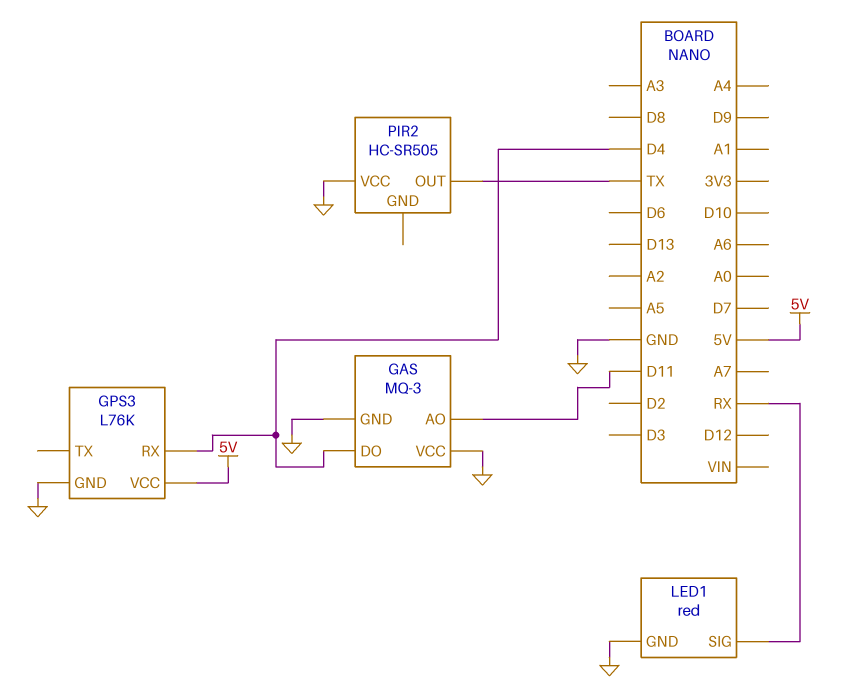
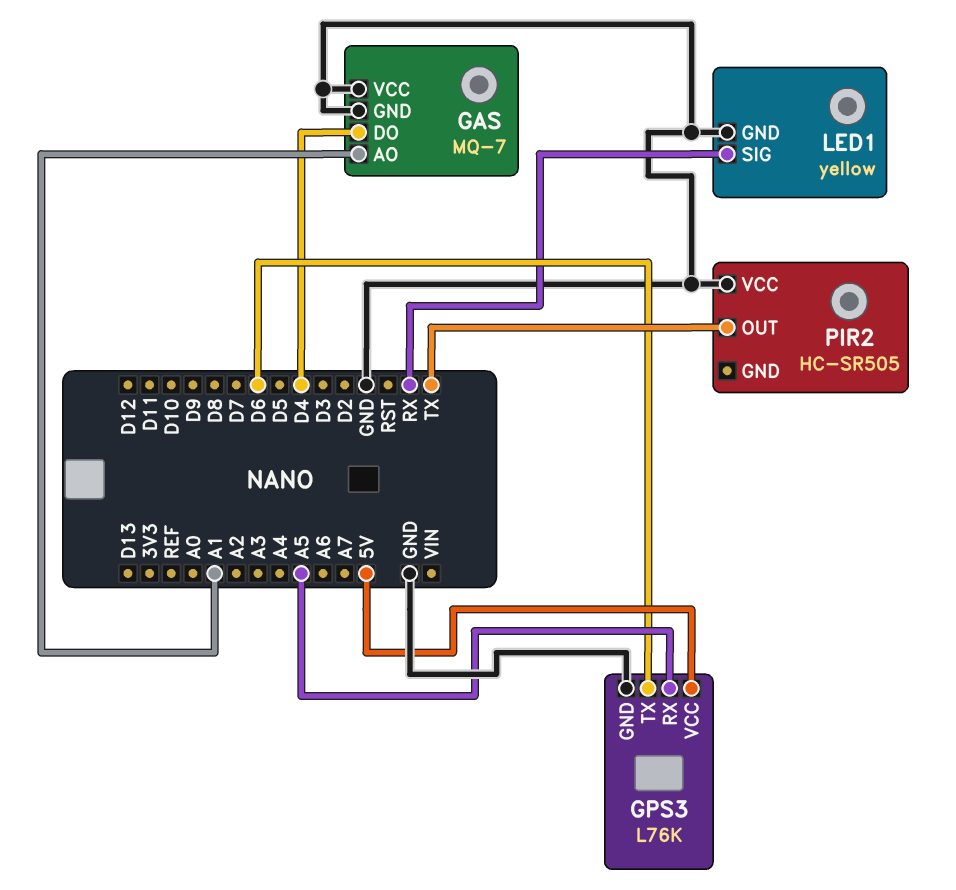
GAS: MQ-3 -> MQ-7
GAS pin AO: D11 -> A1
GPS3 pin RX: D4 -> A5
GPS3 pin TX: none -> D6
LED1: red -> yellow

